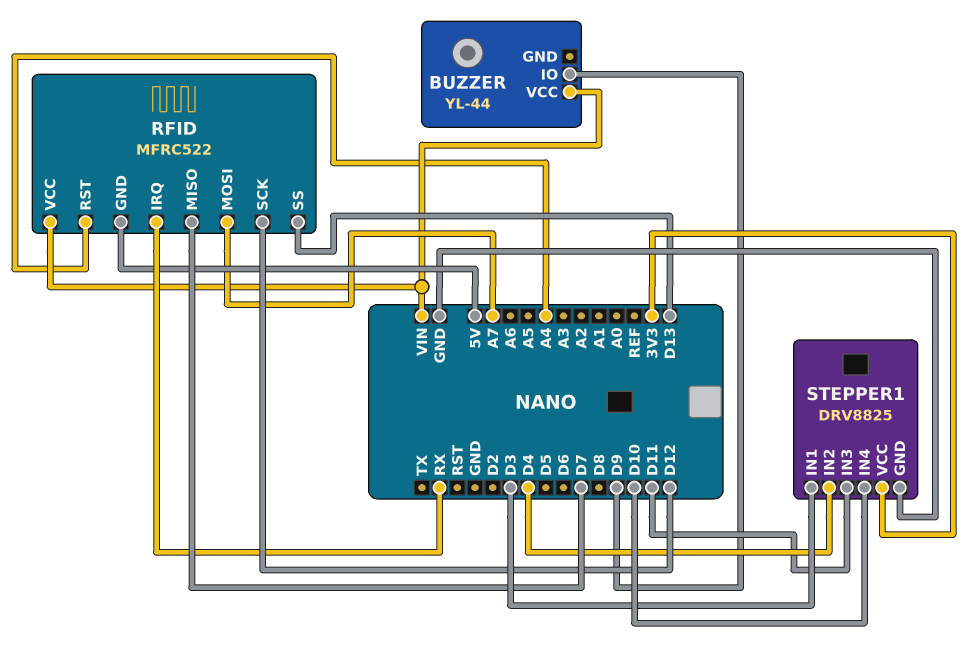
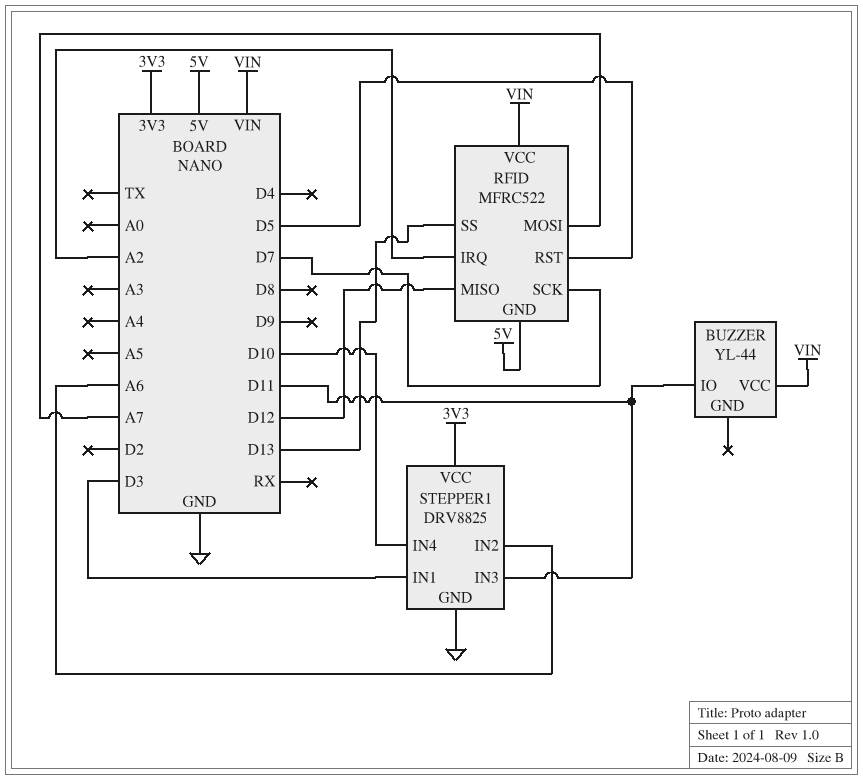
BUZZER pin IO: D9 -> D11
RFID pin IRQ: RX -> A2
RFID pin MISO: D7 -> D12
RFID pin RST: A4 -> D5
RFID pin SCK: D12 -> D7
STEPPER1 pin IN2: D4 -> A6

